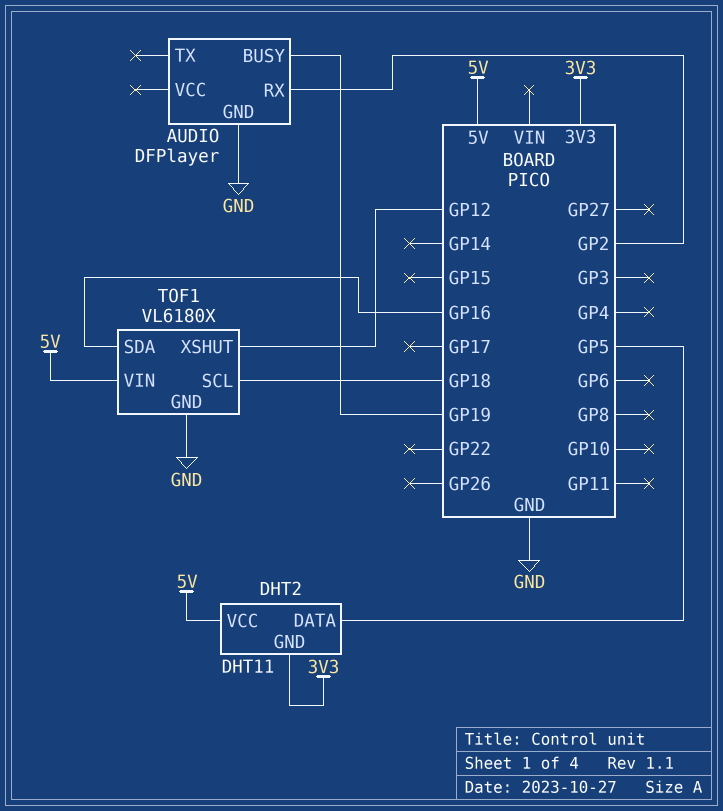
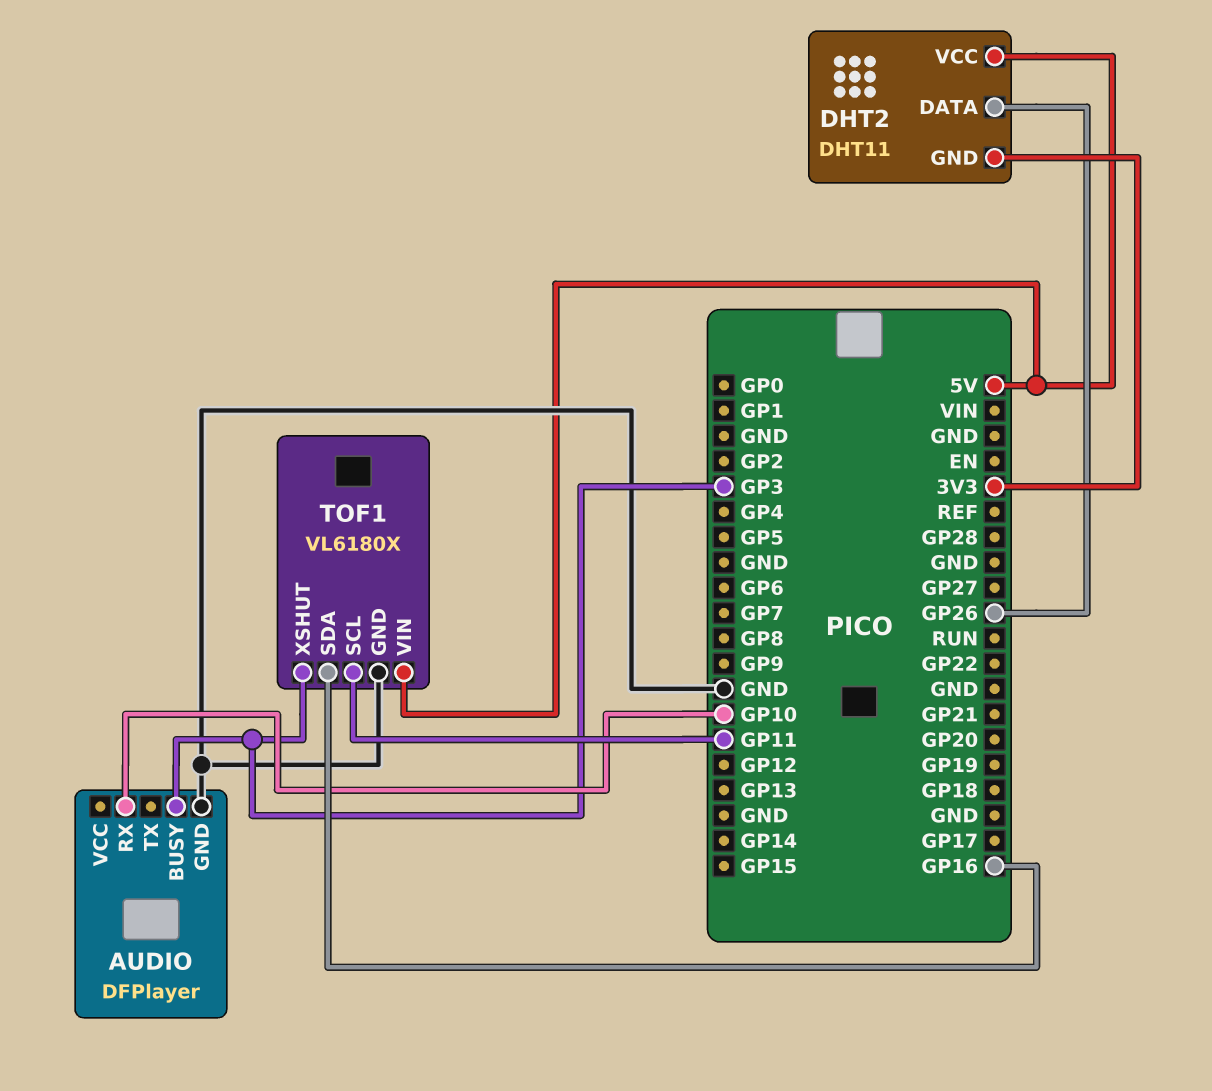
AUDIO pin BUSY: GP19 -> GP3
AUDIO pin RX: GP2 -> GP10
DHT2 pin DATA: GP5 -> GP26
TOF1 pin SCL: GP18 -> GP11
TOF1 pin XSHUT: GP12 -> GP3

